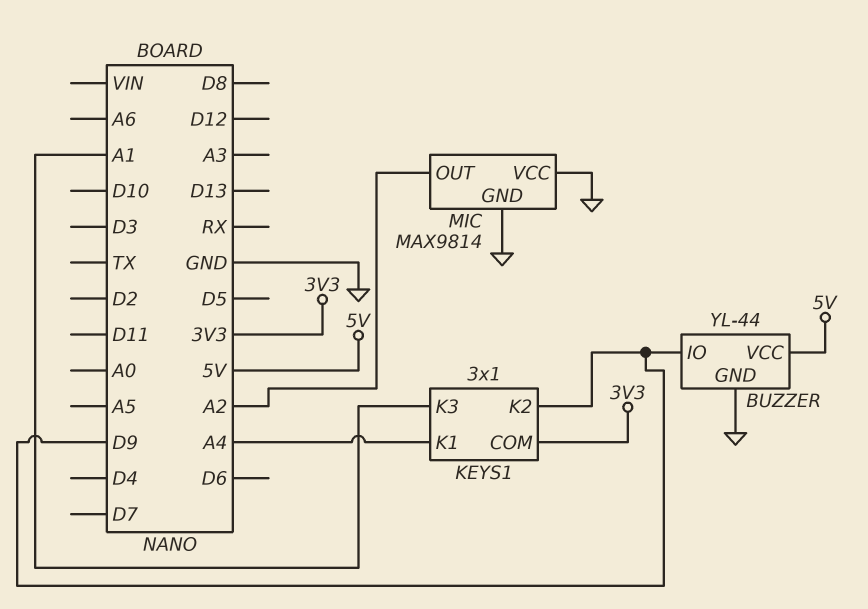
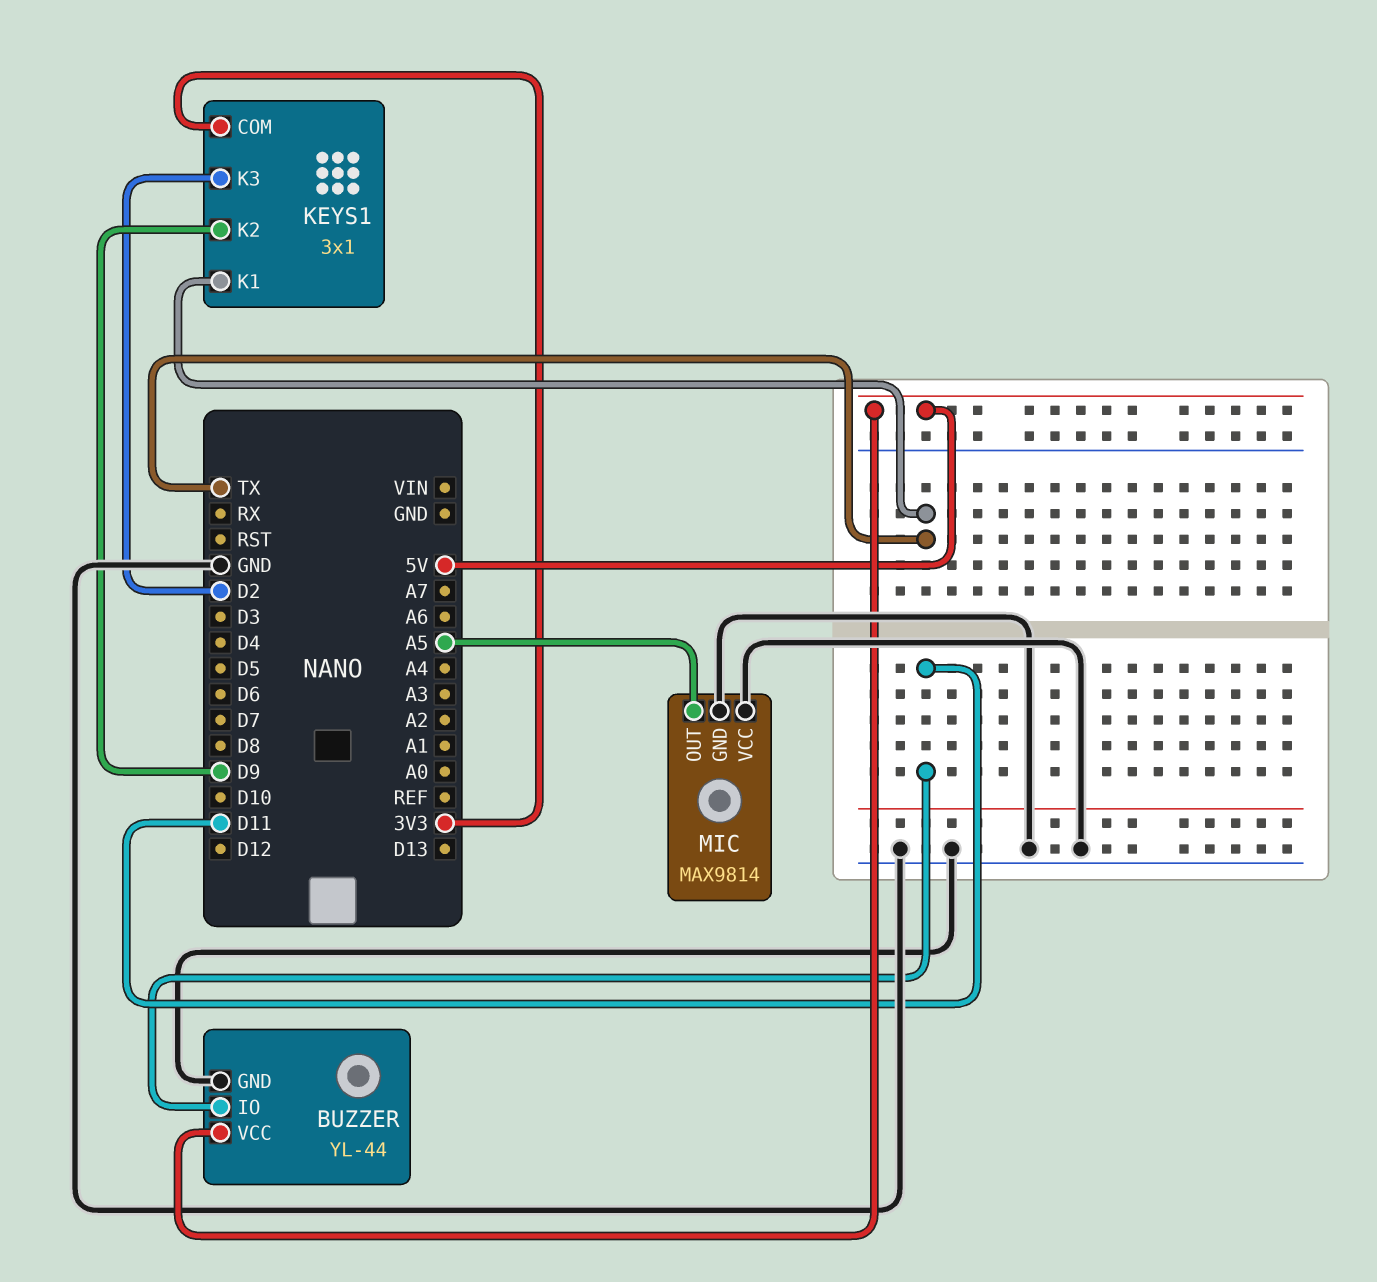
BUZZER pin IO: D9 -> D11
KEYS1 pin K1: A4 -> TX
KEYS1 pin K3: A1 -> D2
MIC pin OUT: A2 -> A5

